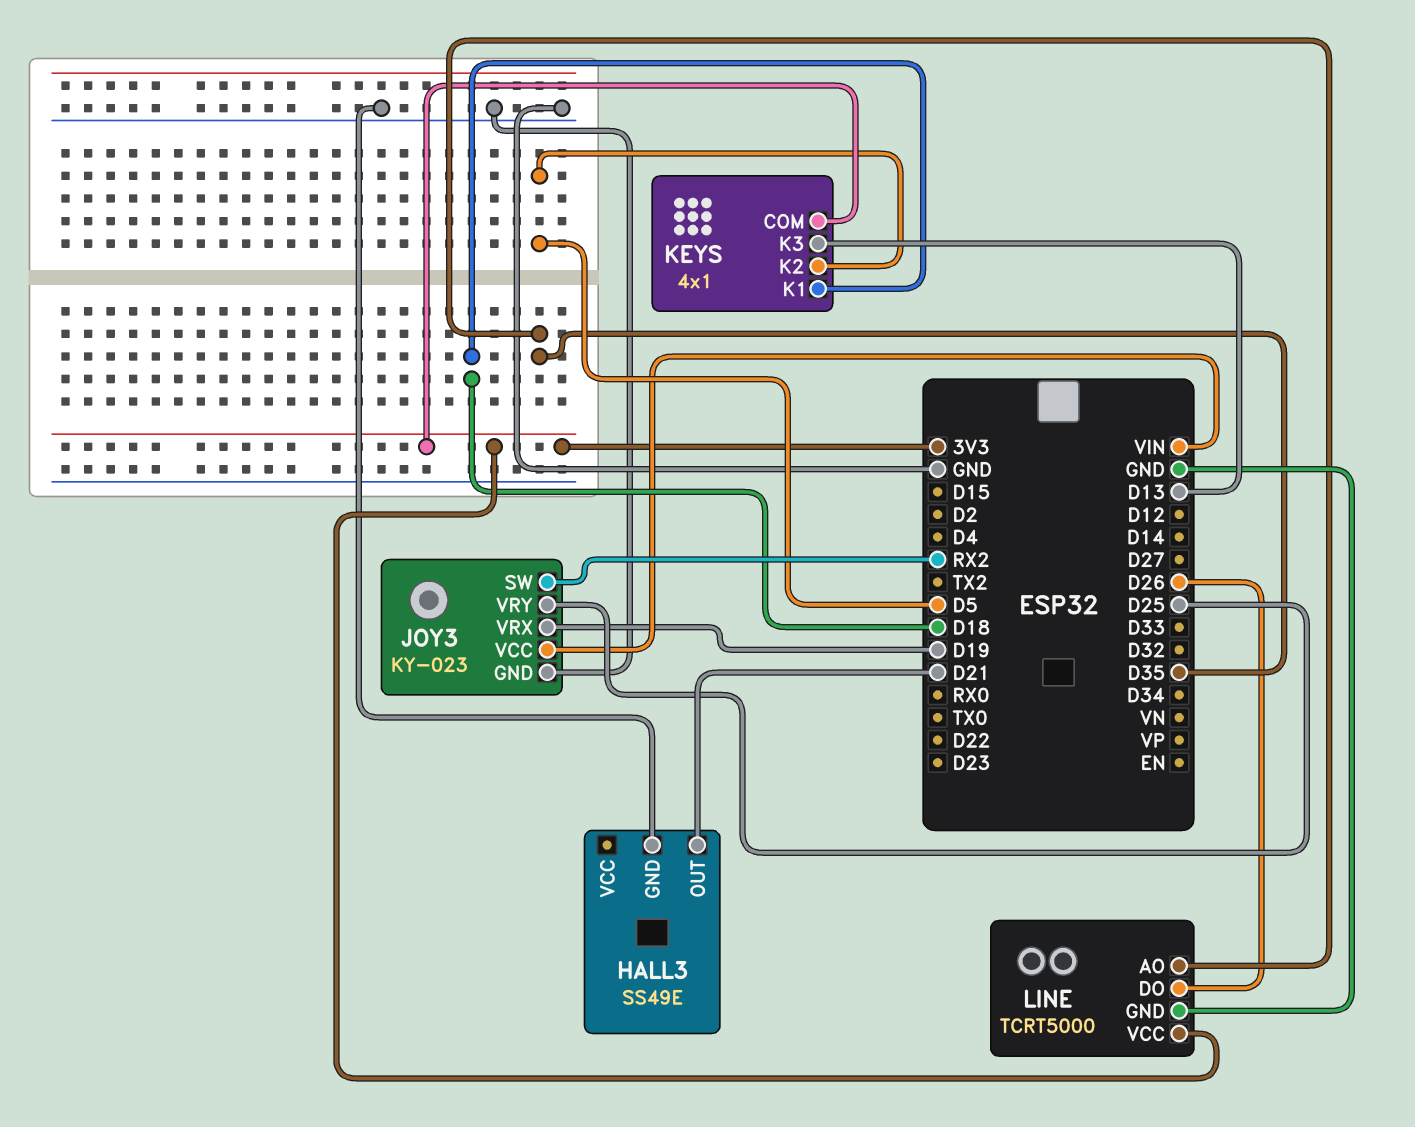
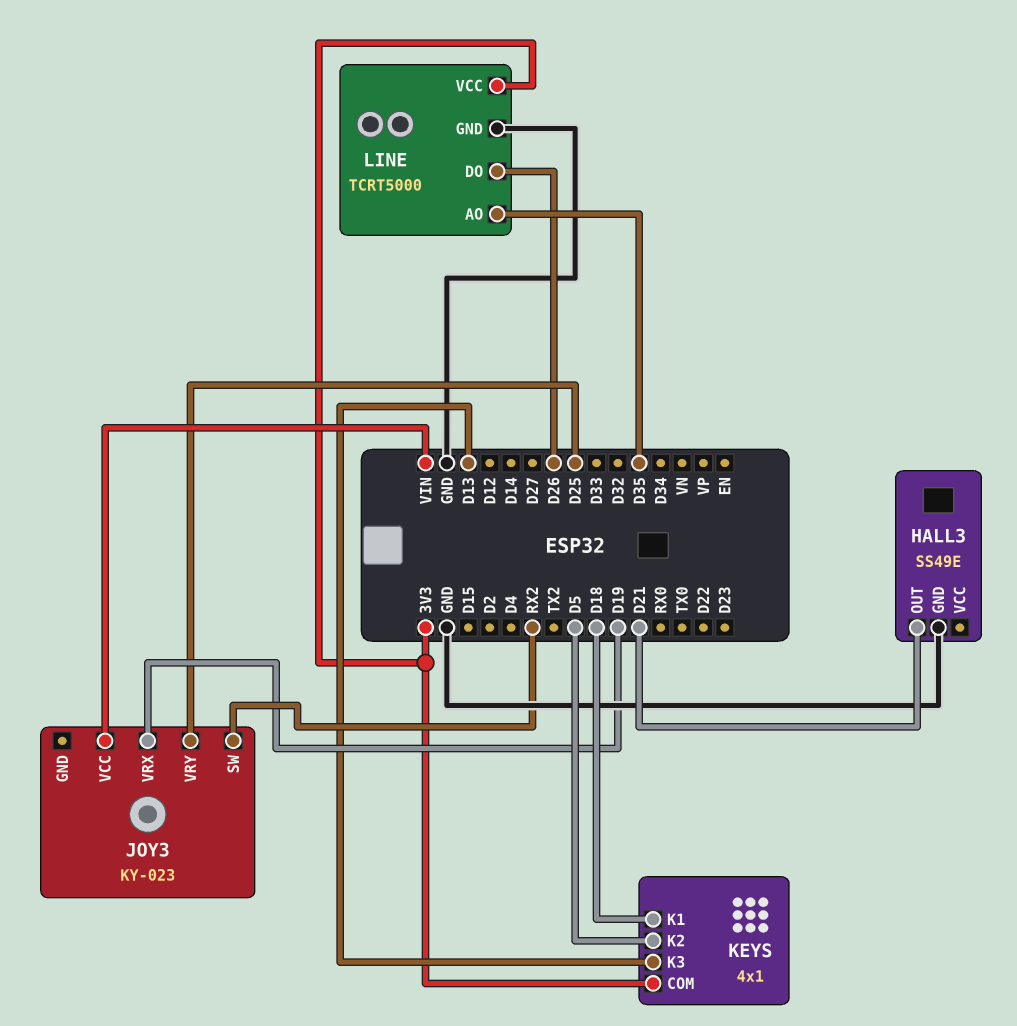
JOY3 pin GND: GND -> none

